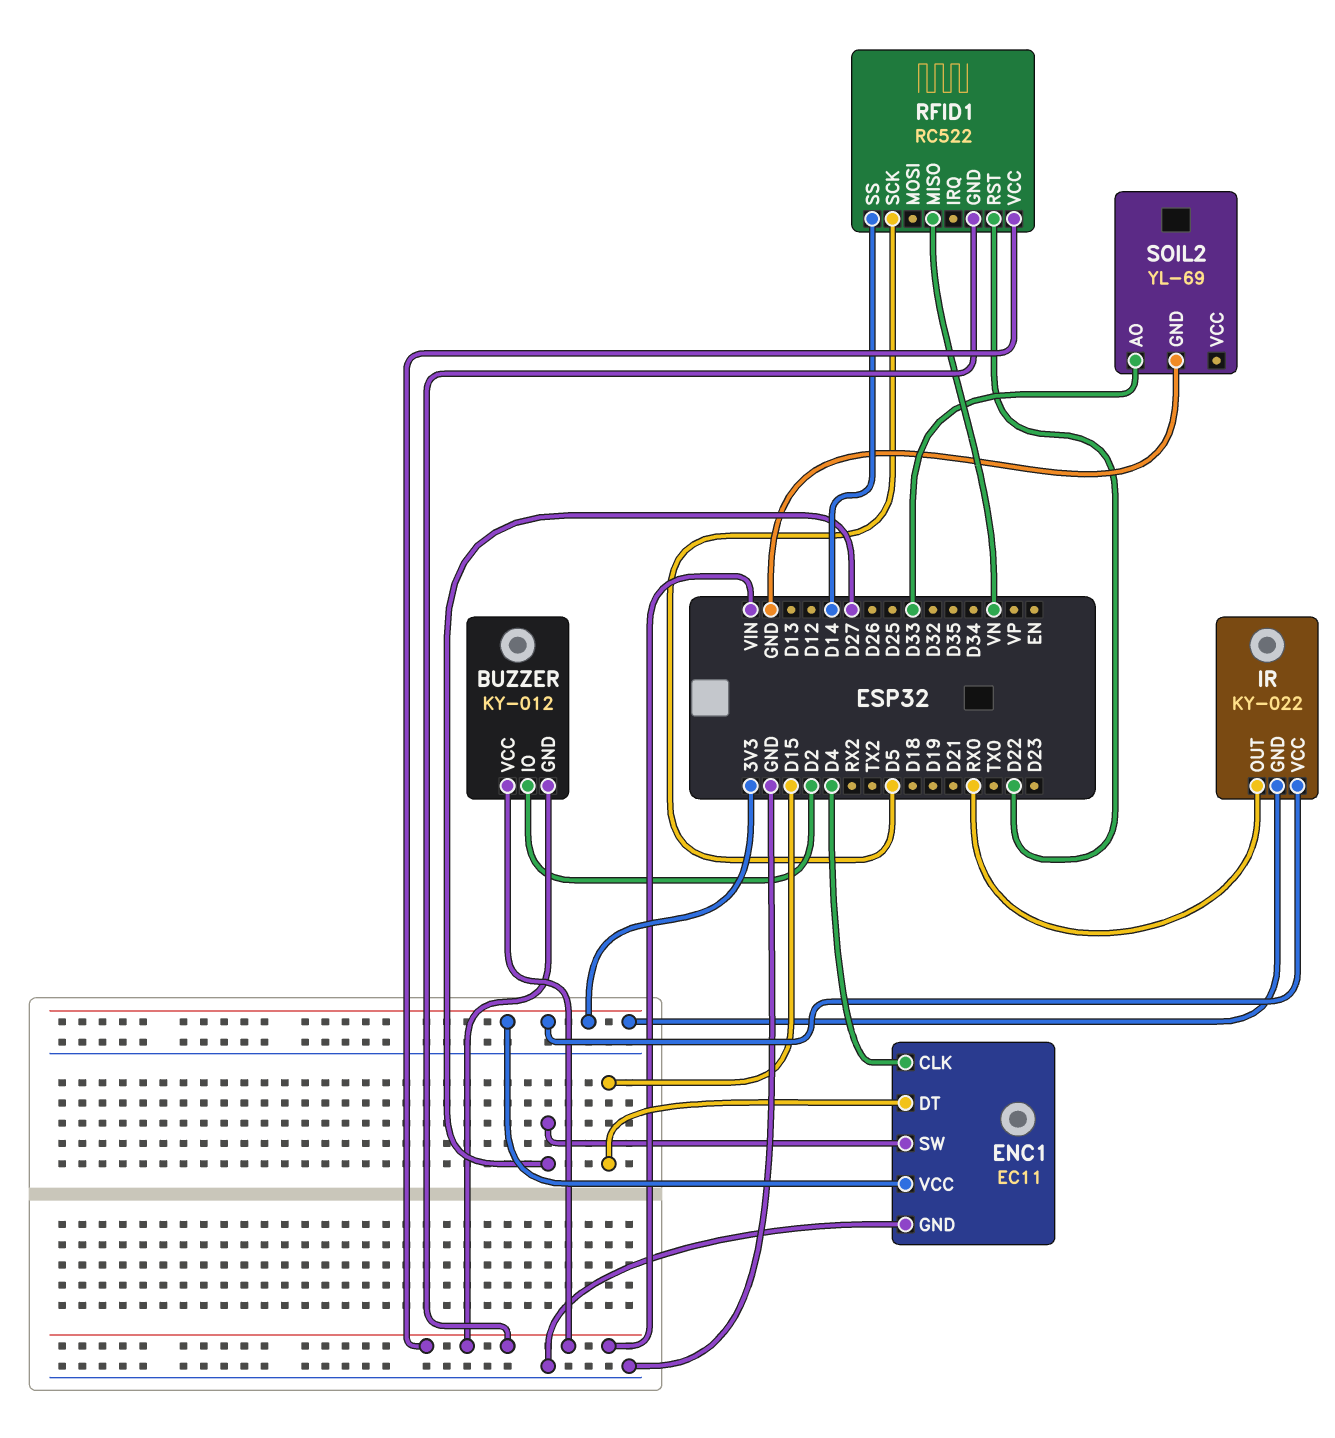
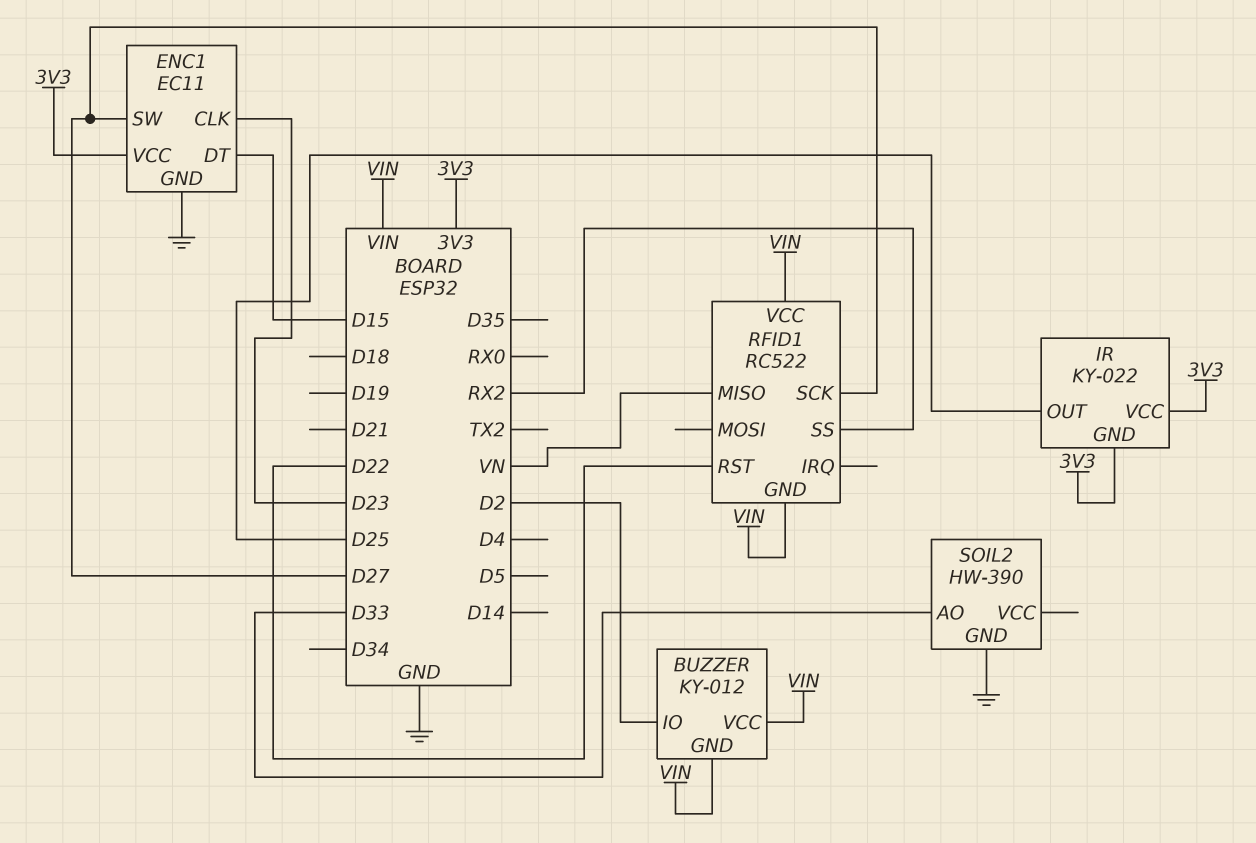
ENC1 pin CLK: D4 -> D23
IR pin OUT: RX0 -> D25
RFID1 pin SCK: D5 -> D27
RFID1 pin SS: D14 -> RX2
SOIL2: YL-69 -> HW-390

